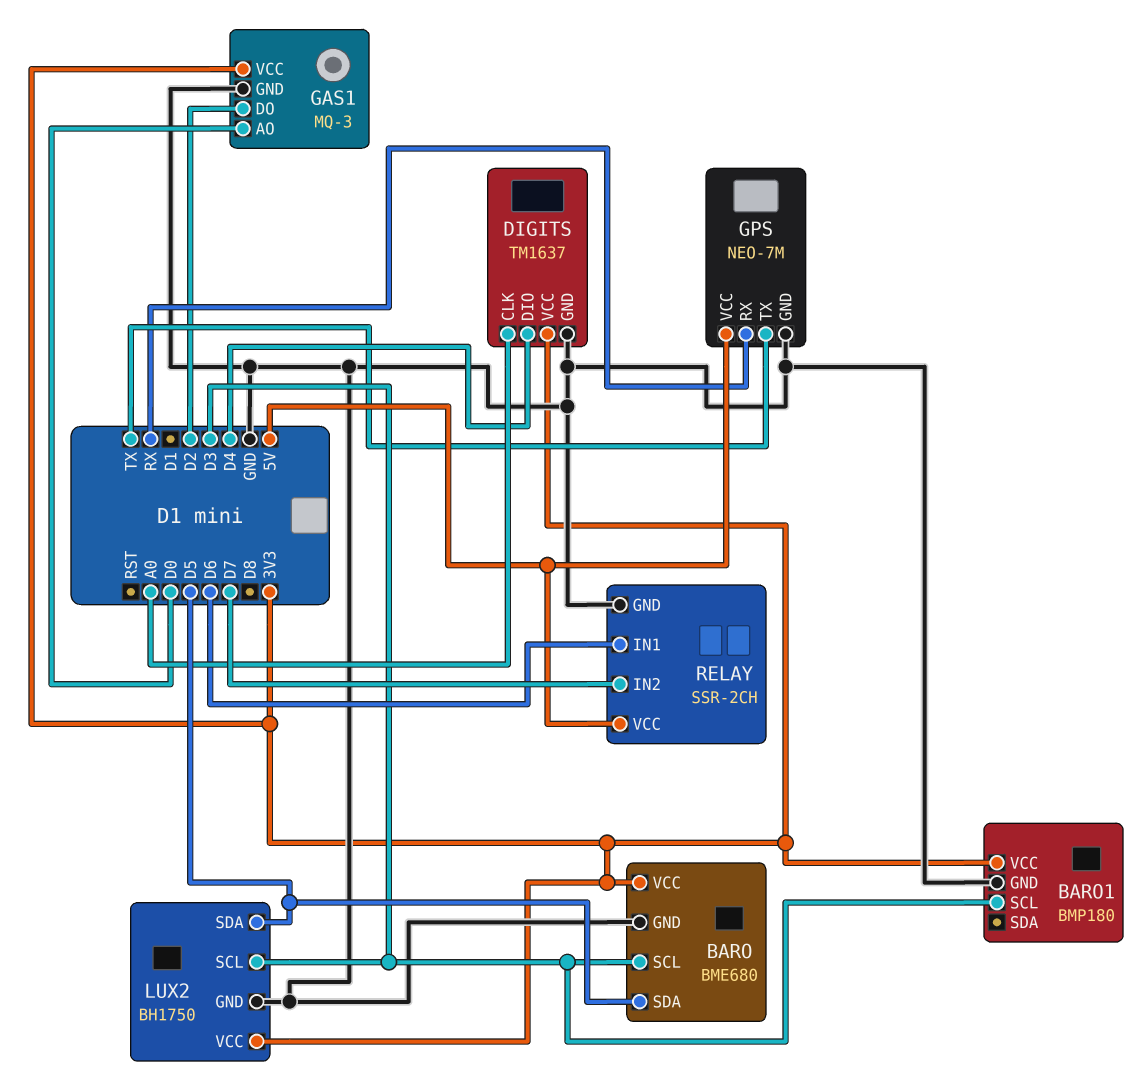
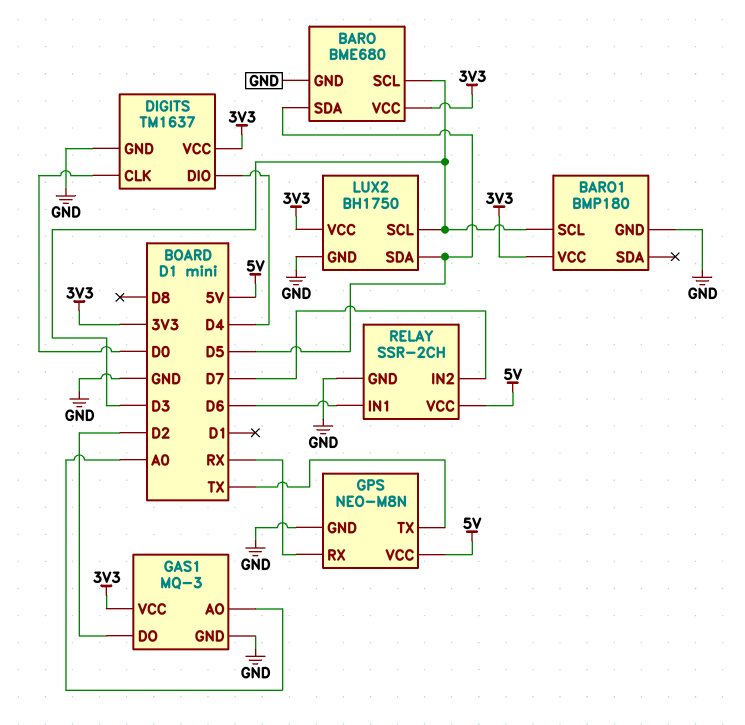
DIGITS pin CLK: A0 -> D0
GAS1 pin AO: D0 -> A0
GPS: NEO-7M -> NEO-M8N

